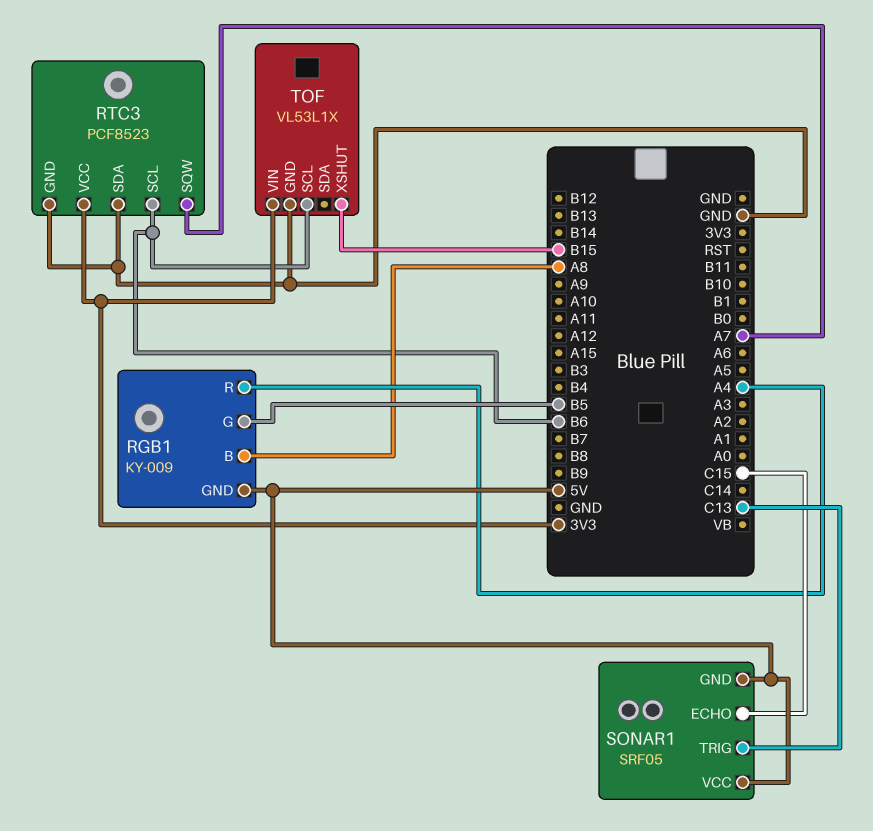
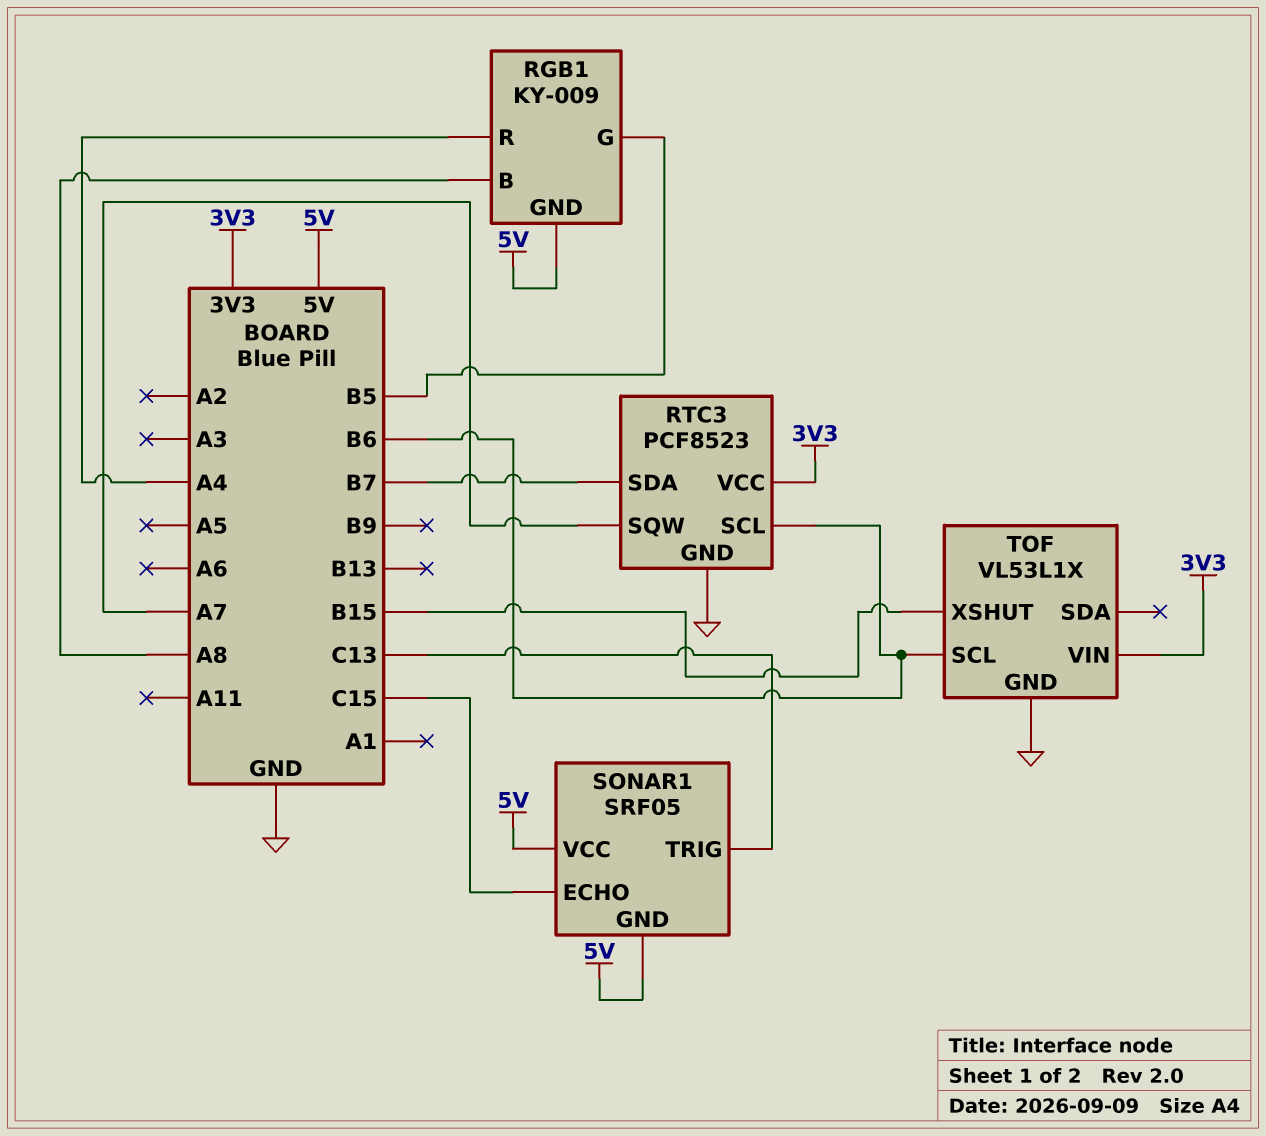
RTC3 pin SDA: GND -> B7

